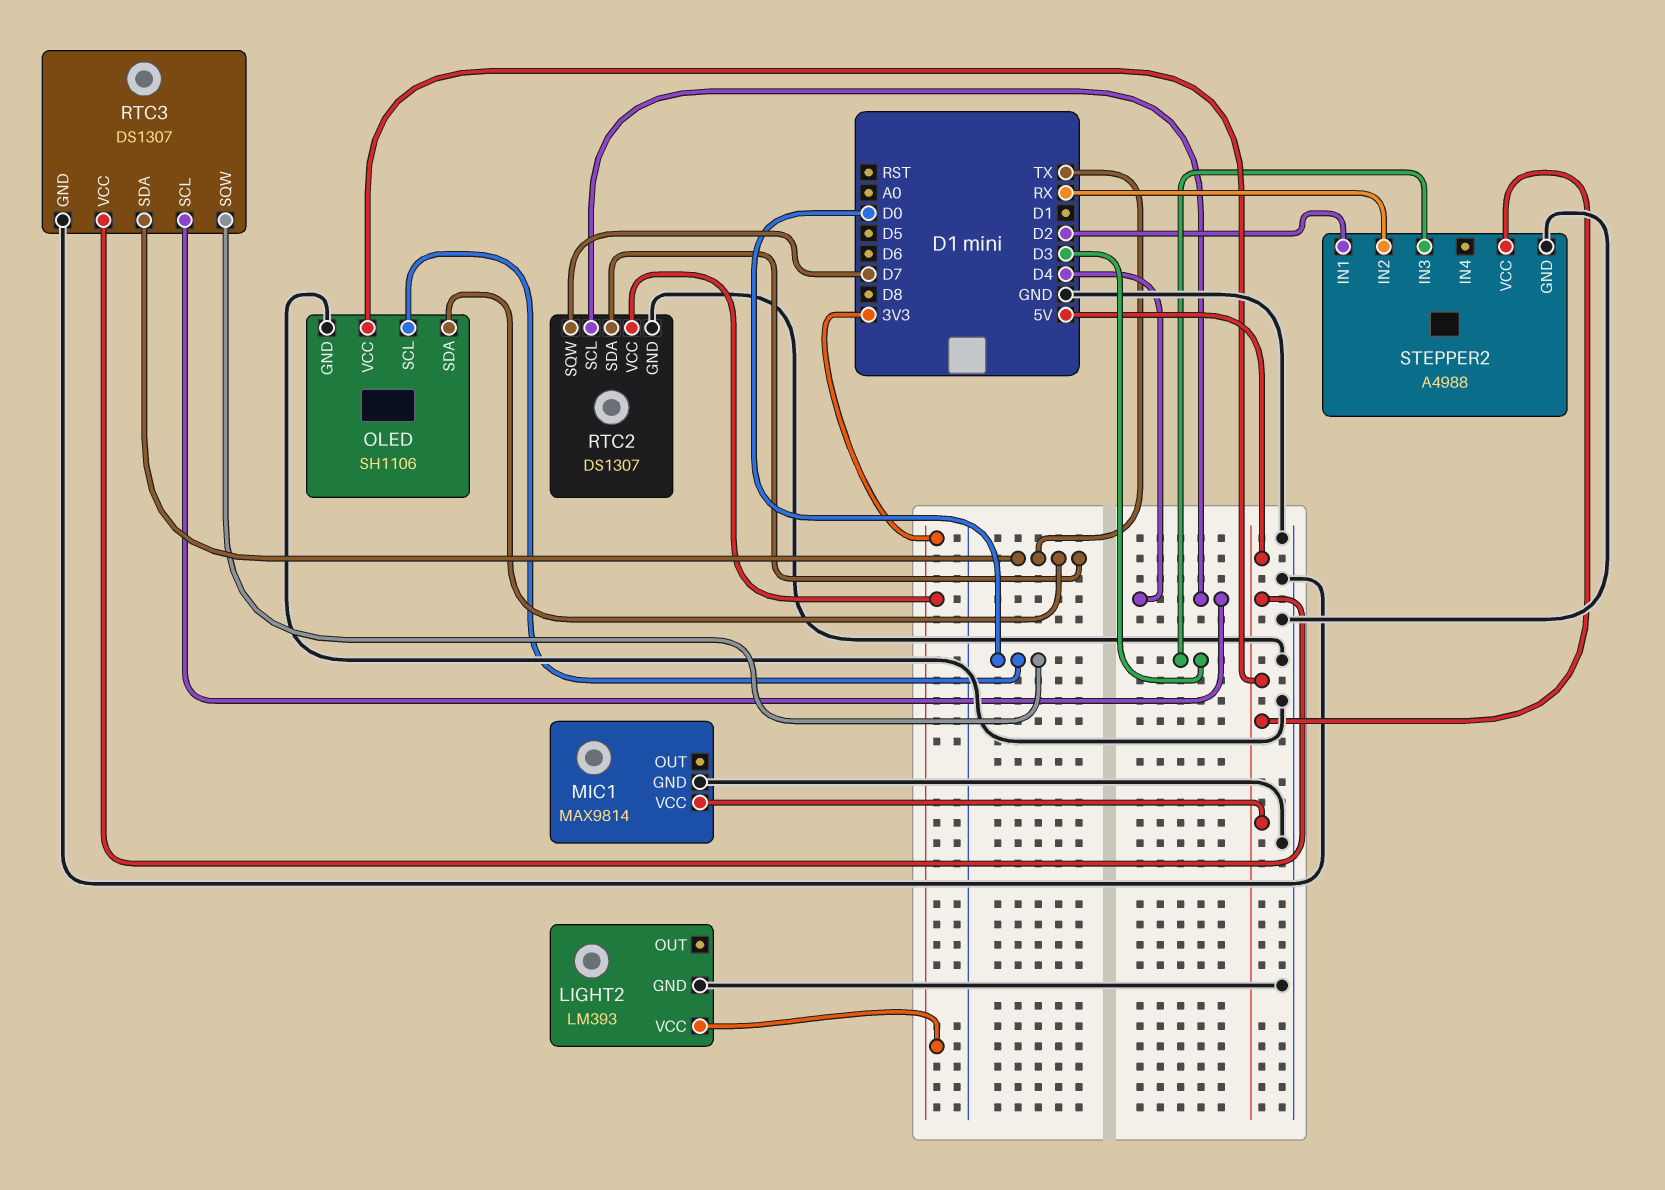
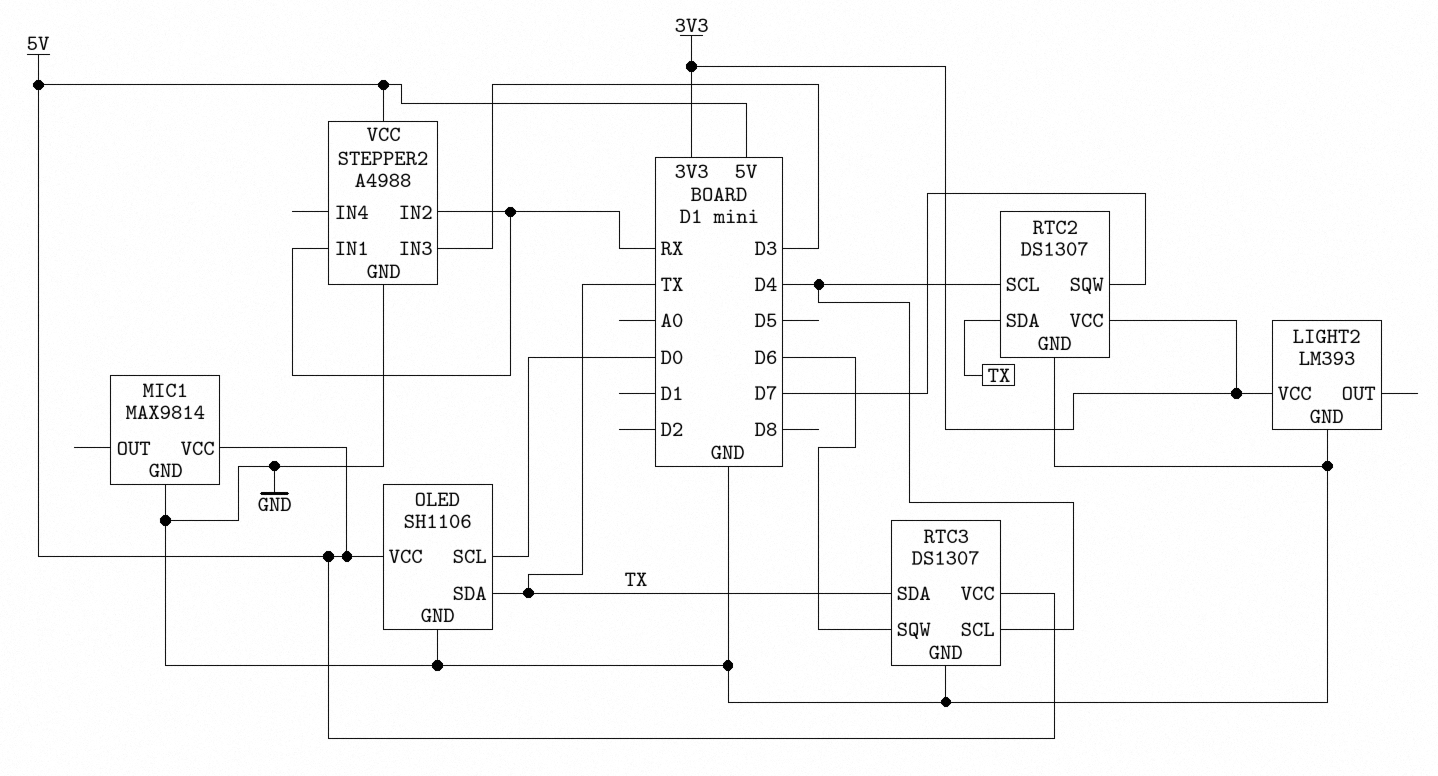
RTC3 pin SQW: D0 -> D6
STEPPER2 pin IN1: D2 -> RX

